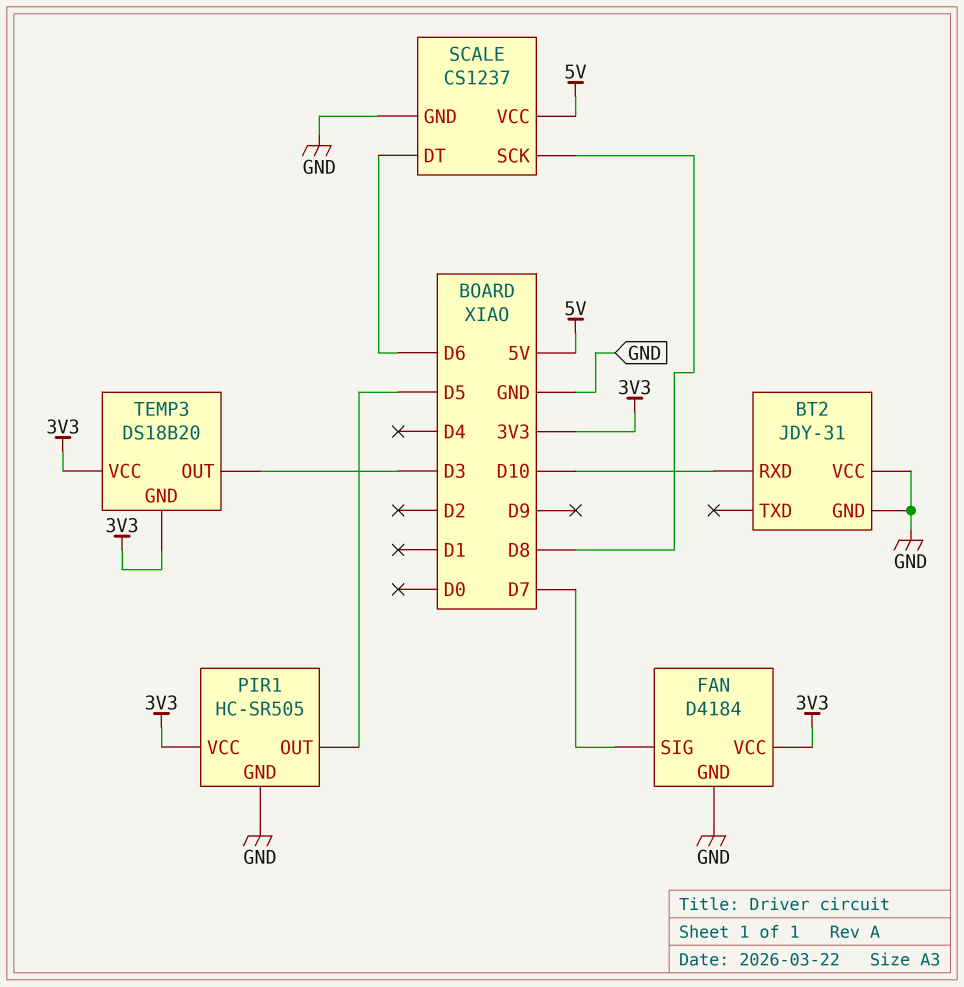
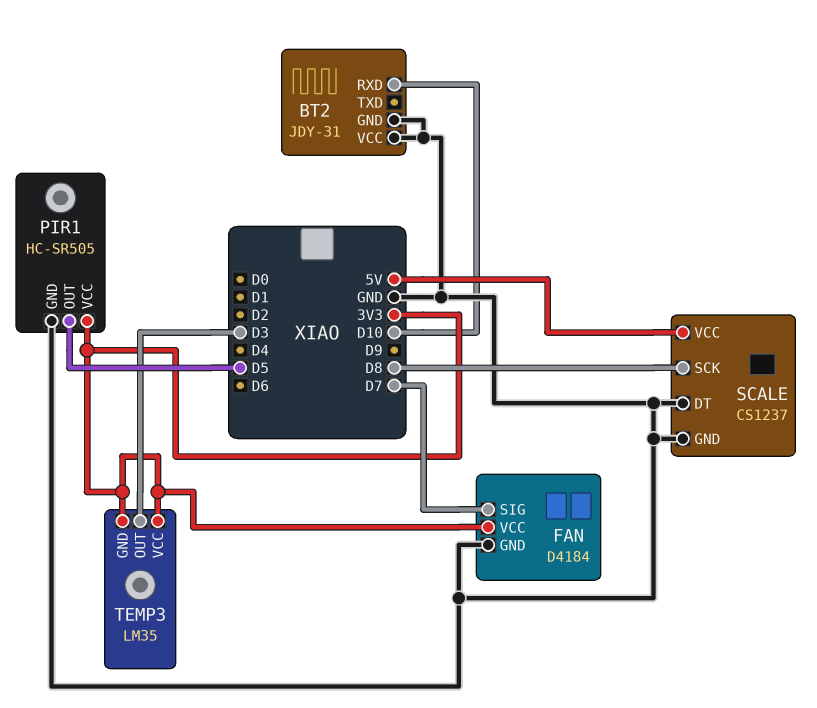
SCALE pin DT: D6 -> GND
TEMP3: DS18B20 -> LM35

